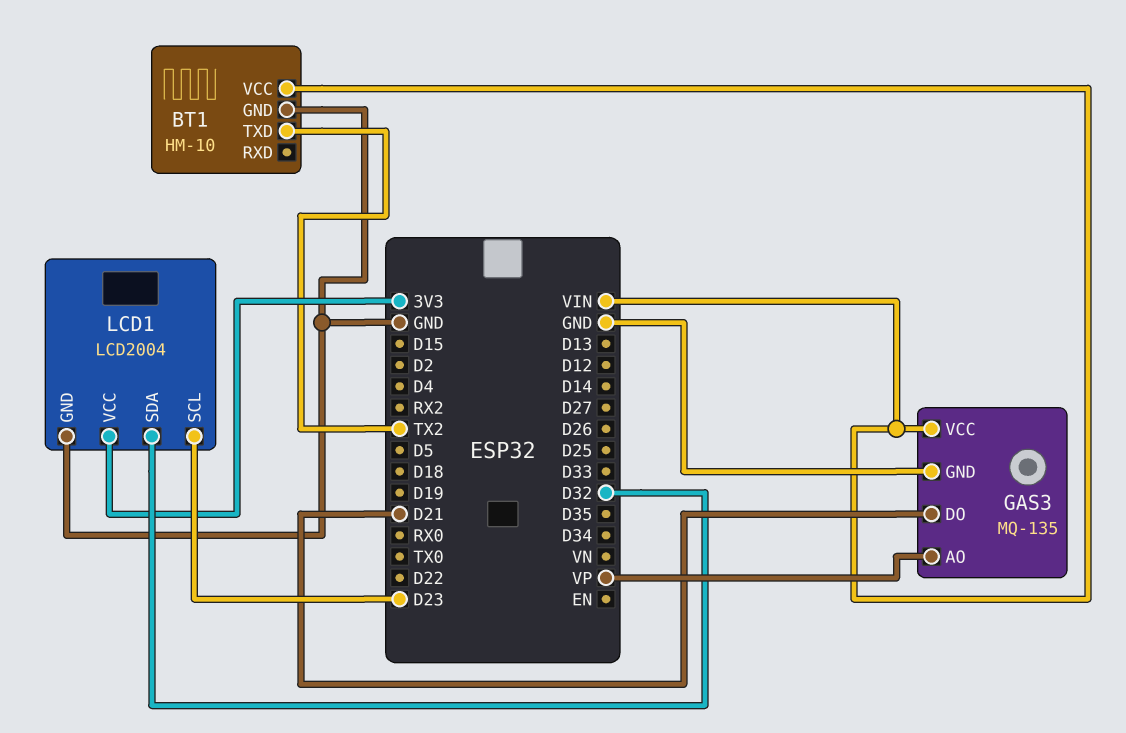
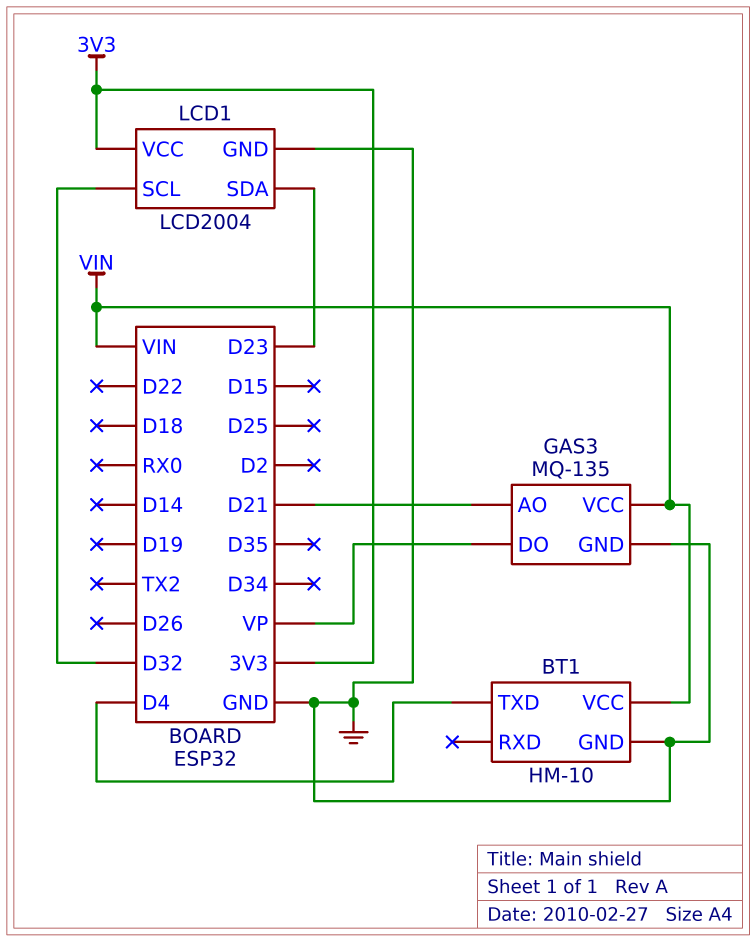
BT1 pin TXD: TX2 -> D4
GAS3 pin AO: VP -> D21
GAS3 pin DO: D21 -> VP
LCD1 pin SCL: D23 -> D32
LCD1 pin SDA: D32 -> D23

